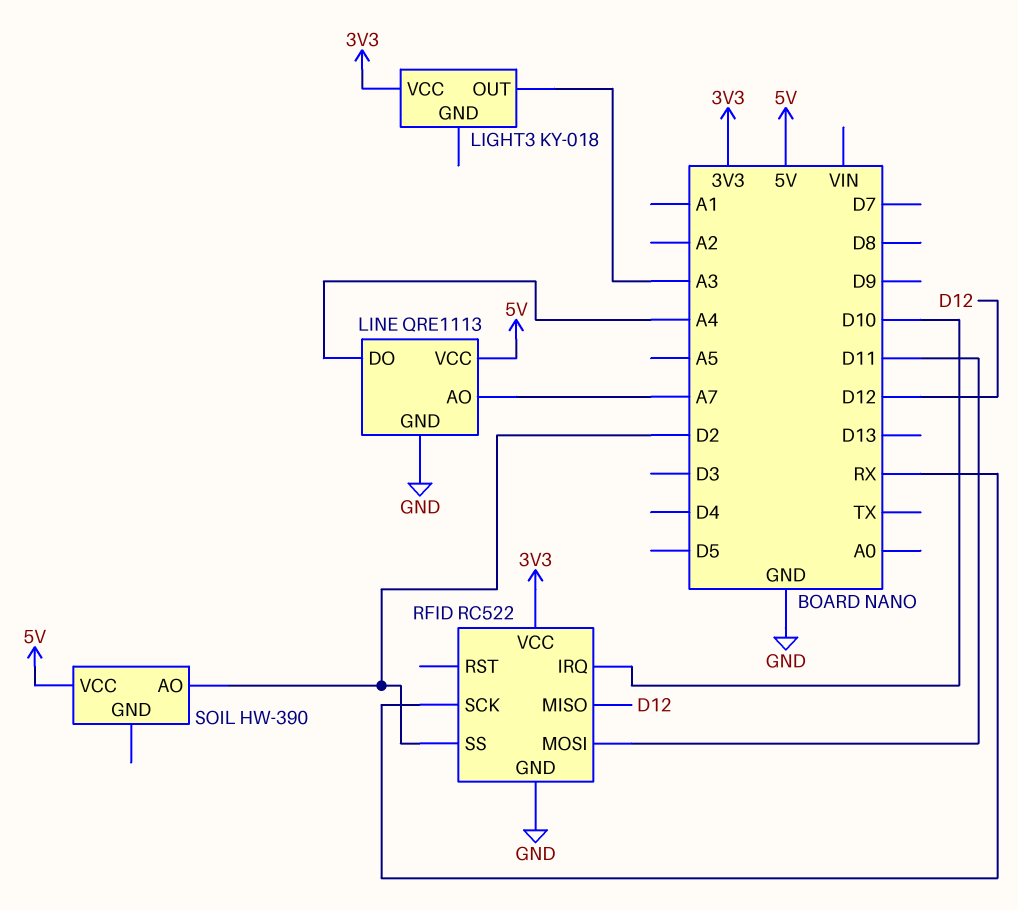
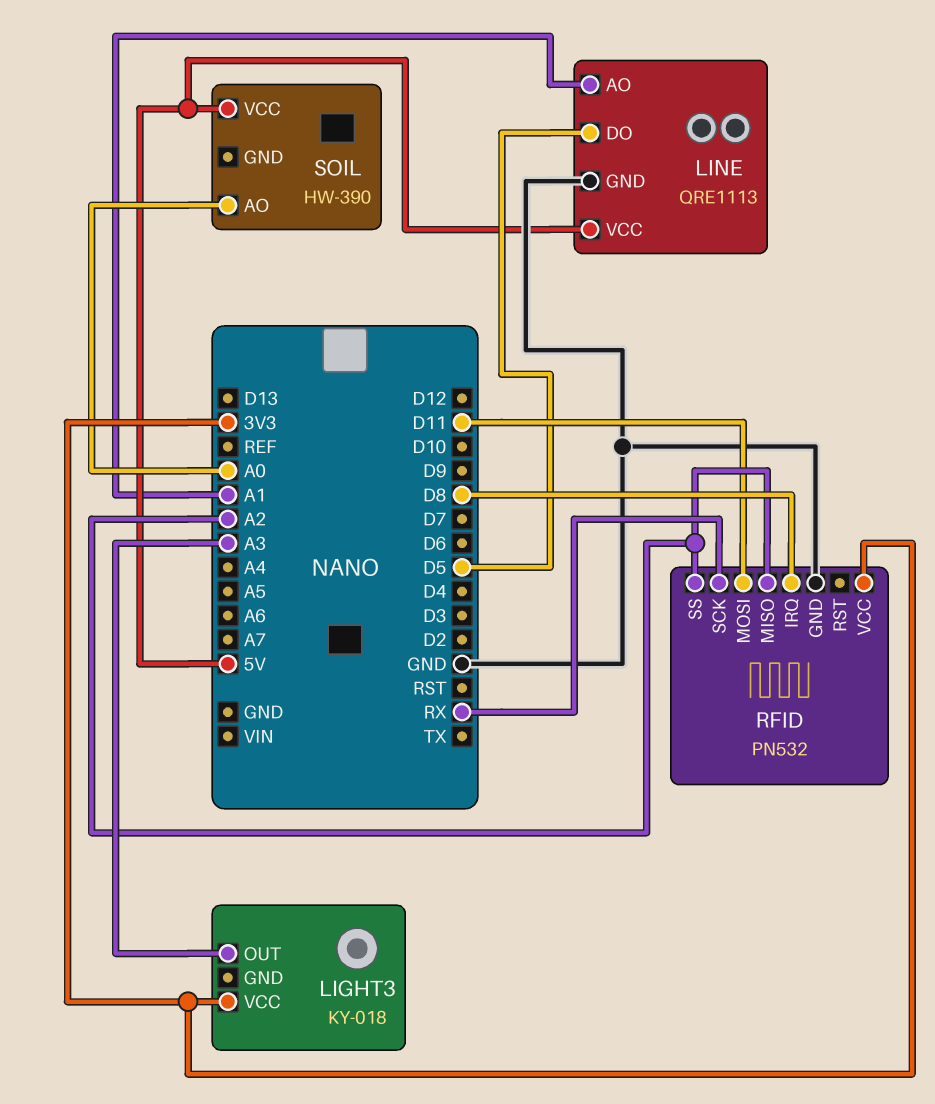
LINE pin AO: A7 -> A1
LINE pin DO: A4 -> D5
RFID: RC522 -> PN532
RFID pin IRQ: D10 -> D8
RFID pin MISO: D12 -> A2
RFID pin SS: D2 -> A2
SOIL pin AO: D2 -> A0

